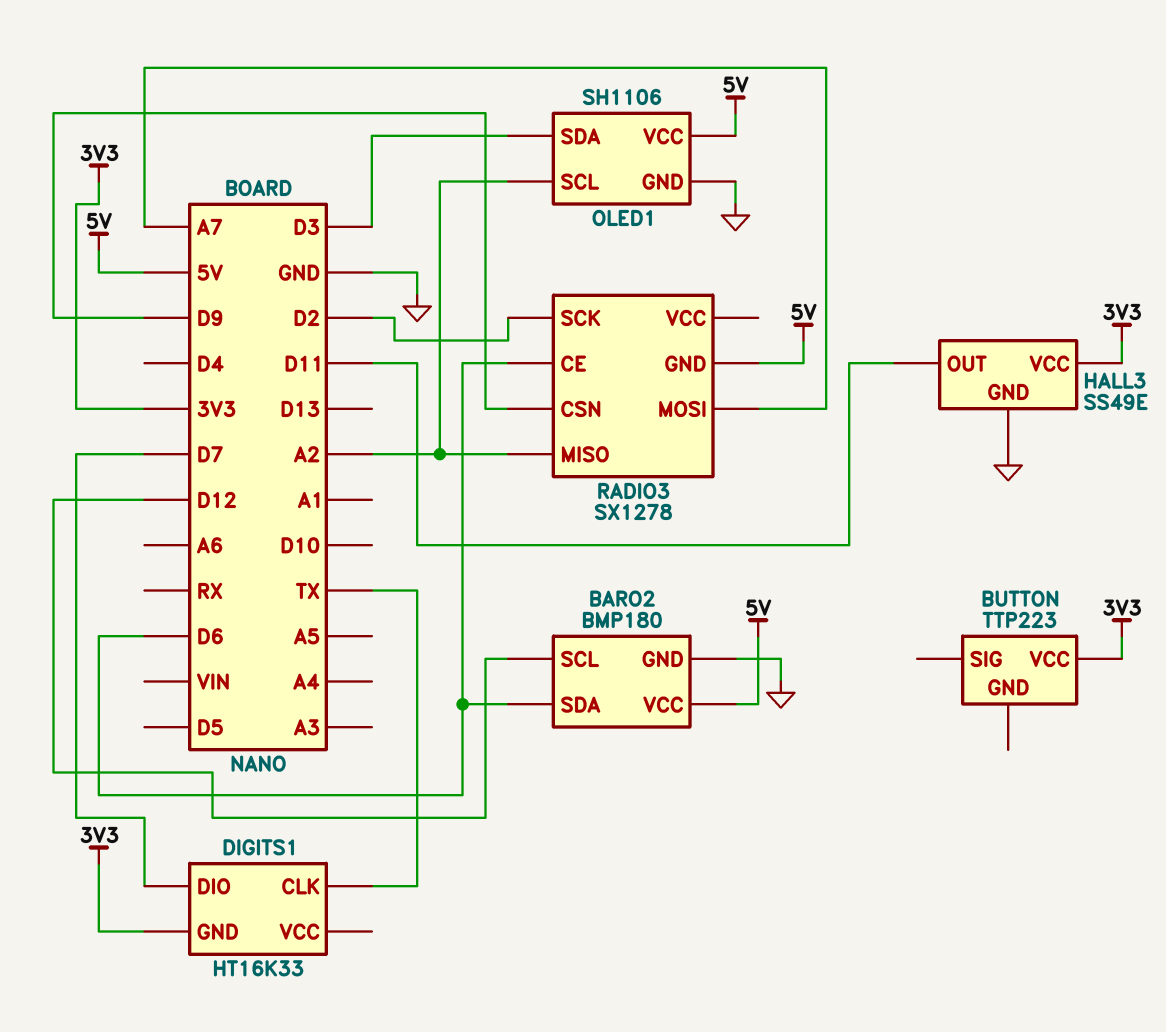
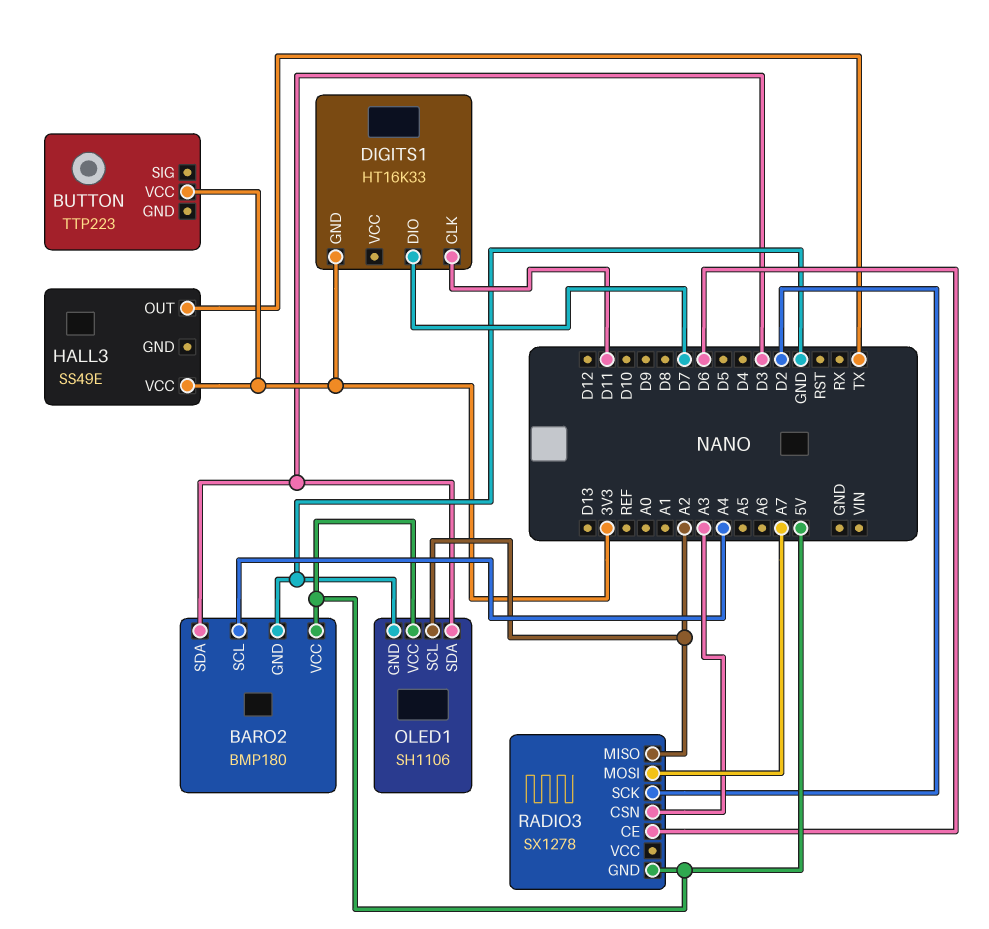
BARO2 pin SCL: D12 -> A4
BARO2 pin SDA: D6 -> D3
DIGITS1 pin CLK: TX -> D11
HALL3 pin GND: GND -> none
HALL3 pin OUT: D11 -> TX
RADIO3 pin CSN: D9 -> A3

